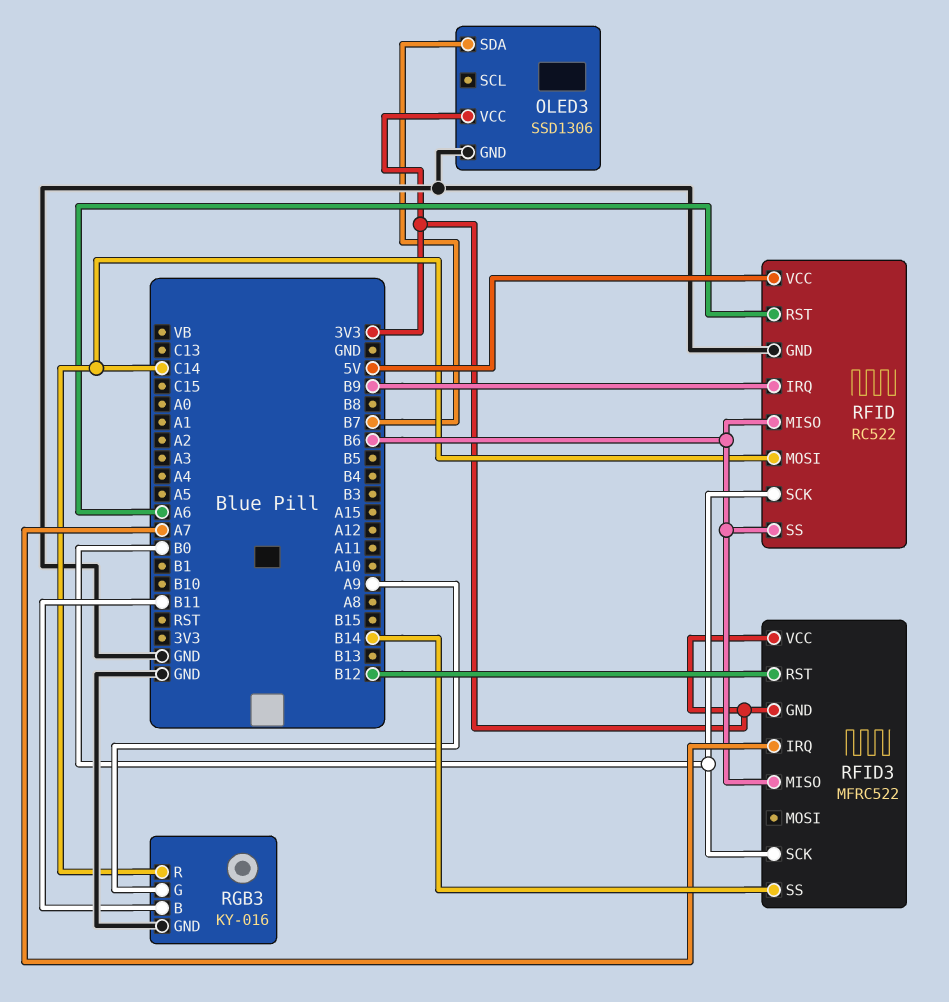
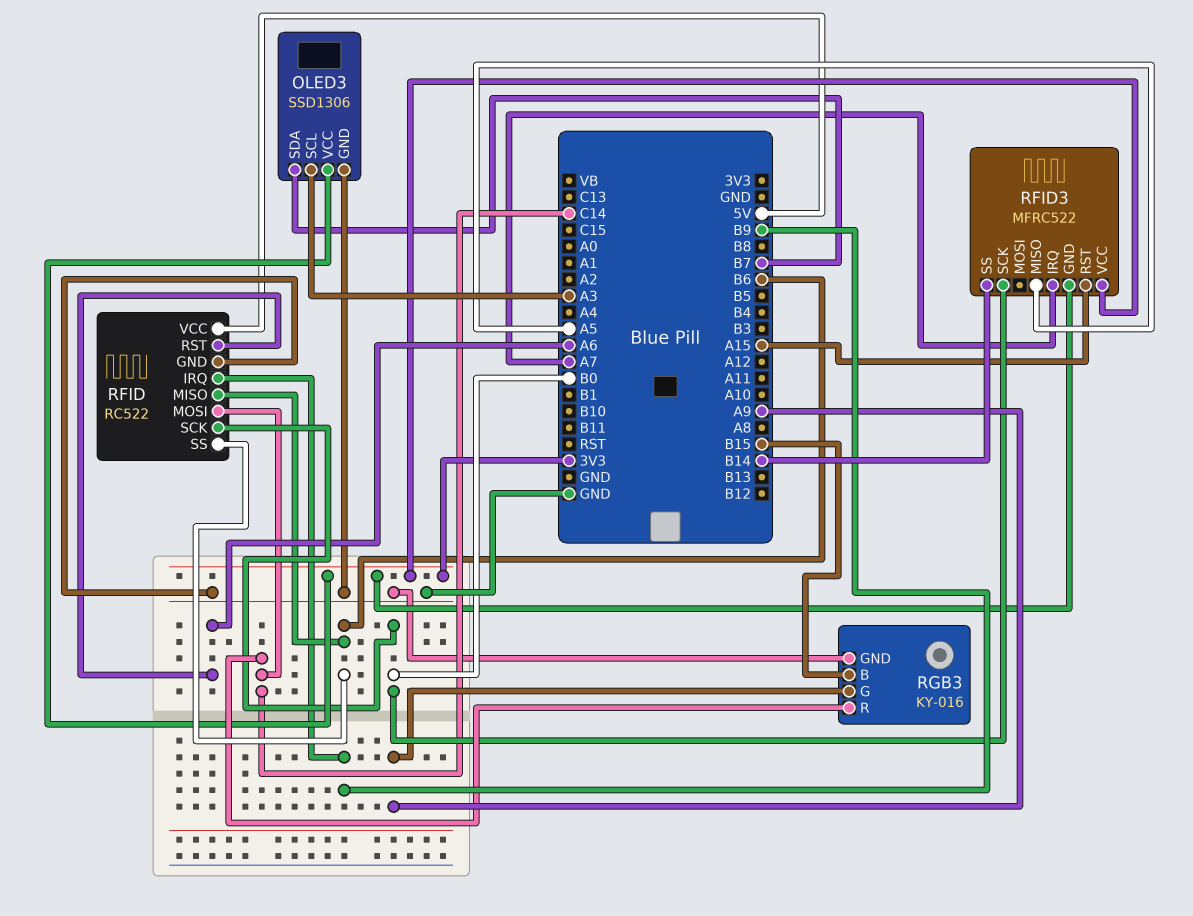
OLED3 pin SCL: none -> A3
RFID3 pin MISO: B6 -> A5
RFID3 pin RST: B12 -> A15
RGB3 pin B: B11 -> B15

